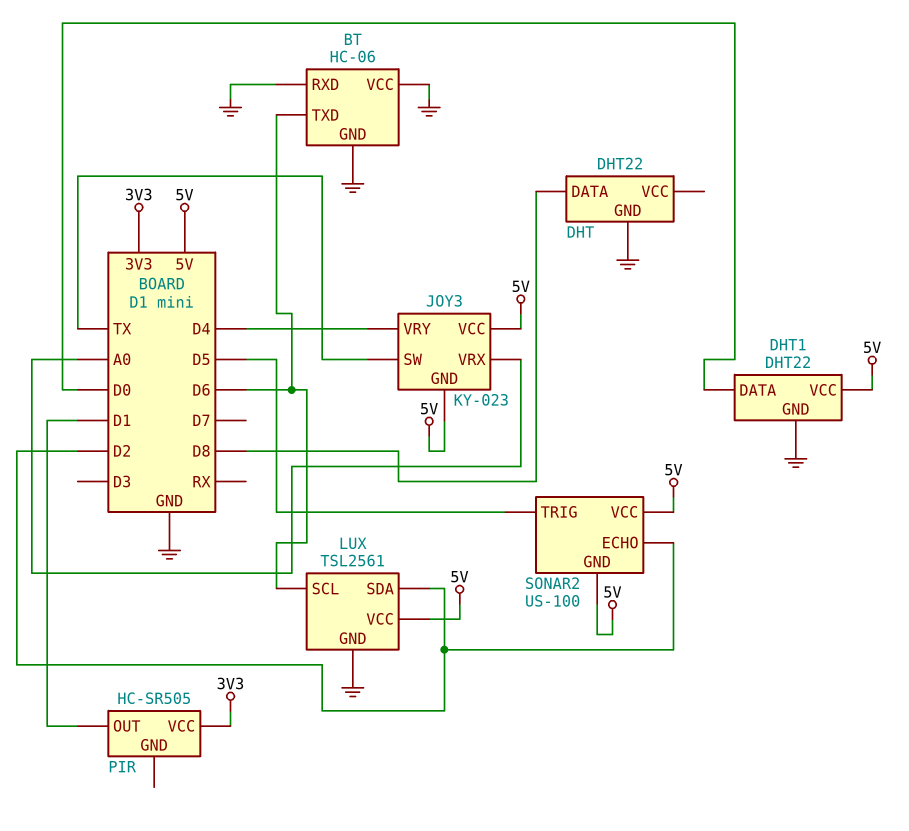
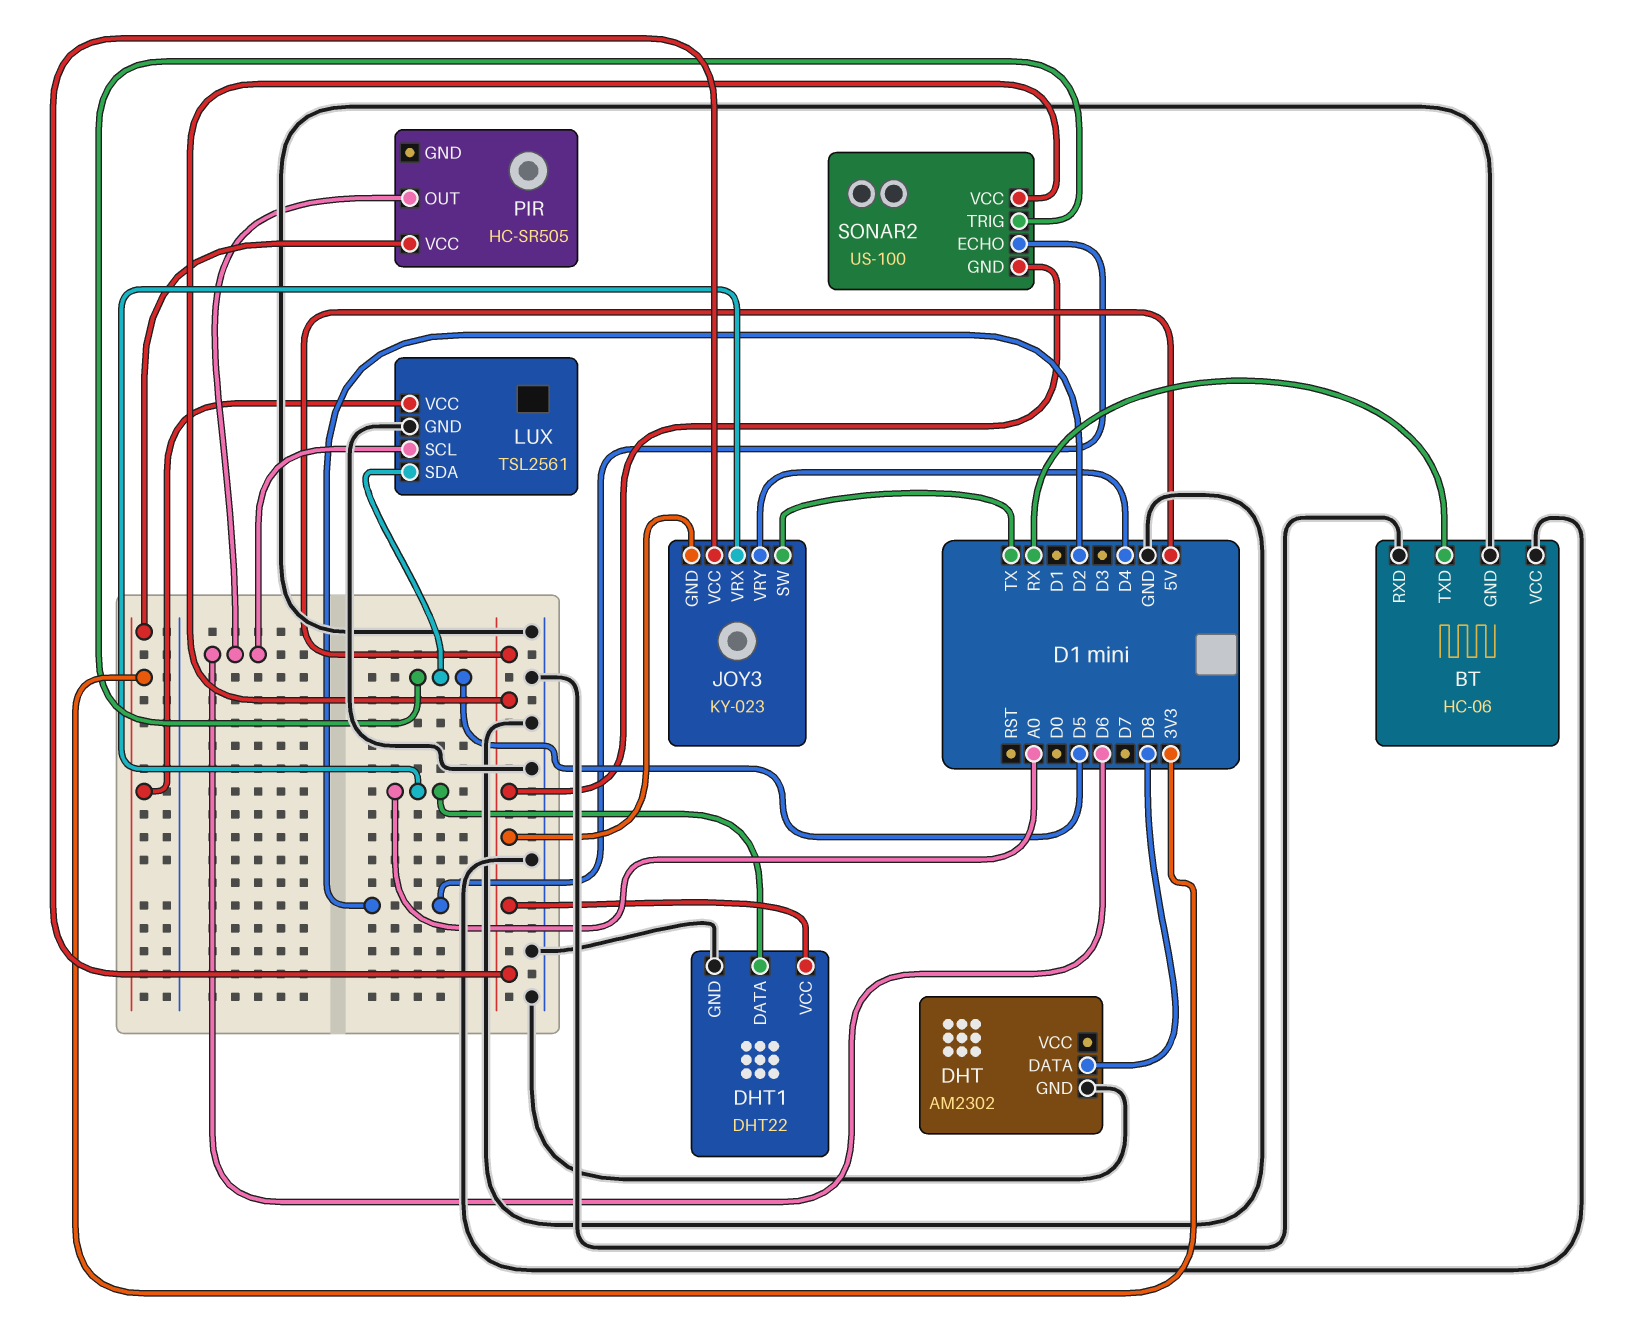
BT pin TXD: D6 -> RX
DHT: DHT22 -> AM2302
DHT1 pin DATA: D0 -> A0
LUX pin SDA: D2 -> D5
LUX pin VCC: 5V -> 3V3
PIR pin OUT: D1 -> D6

